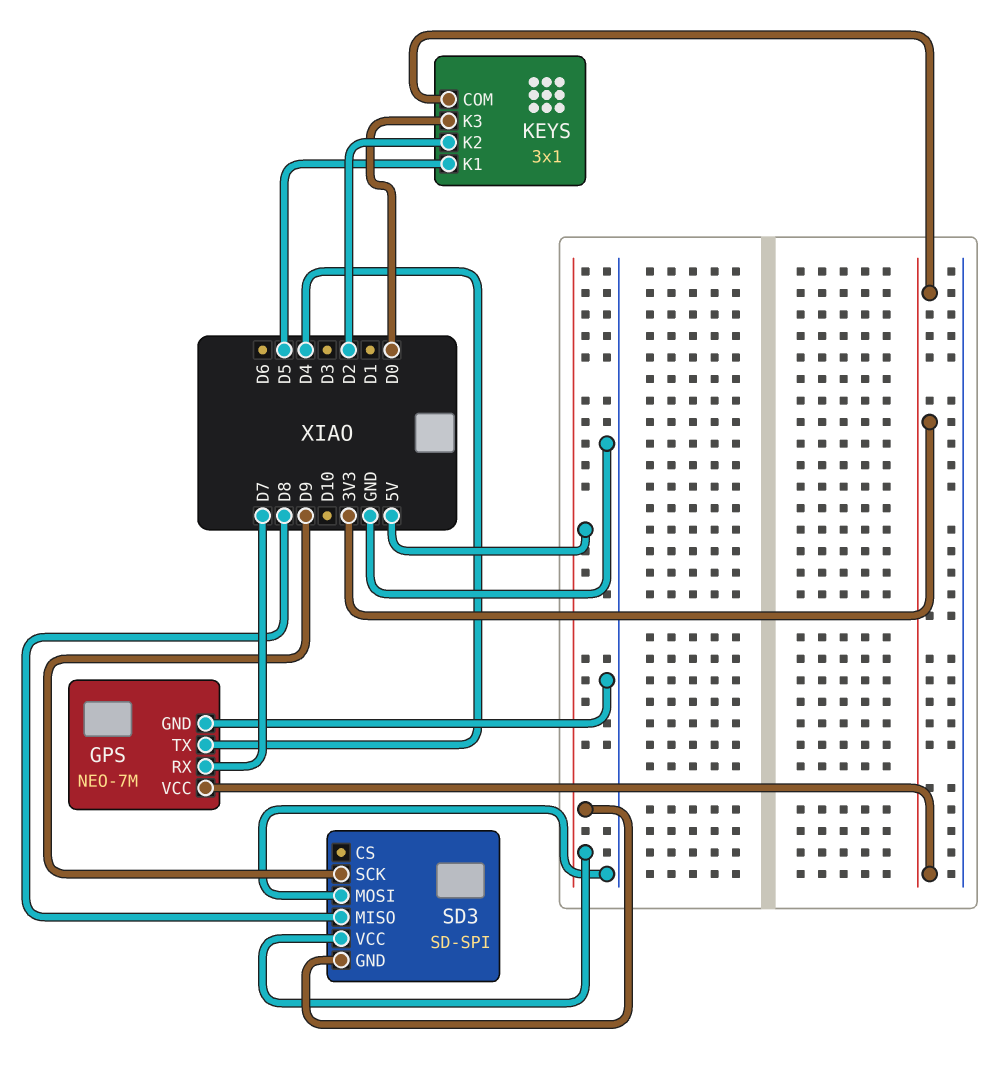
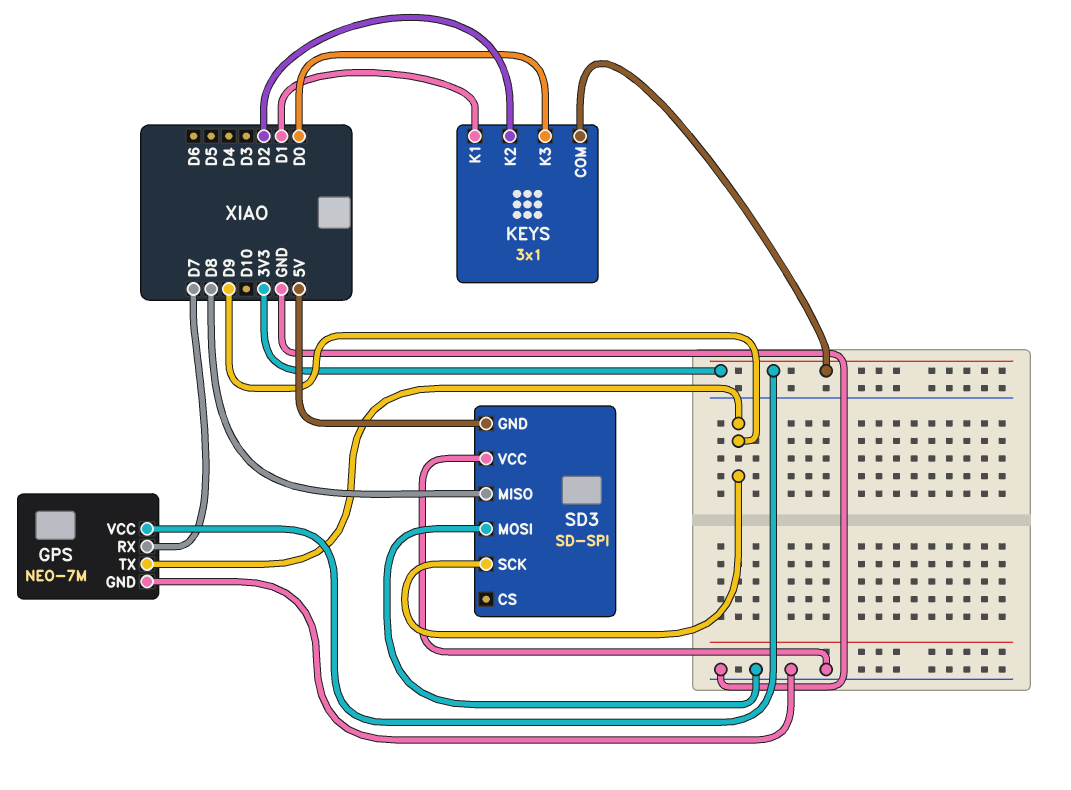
GPS pin TX: D4 -> D9
KEYS pin K1: D5 -> D1
SD3 pin VCC: 5V -> GND

